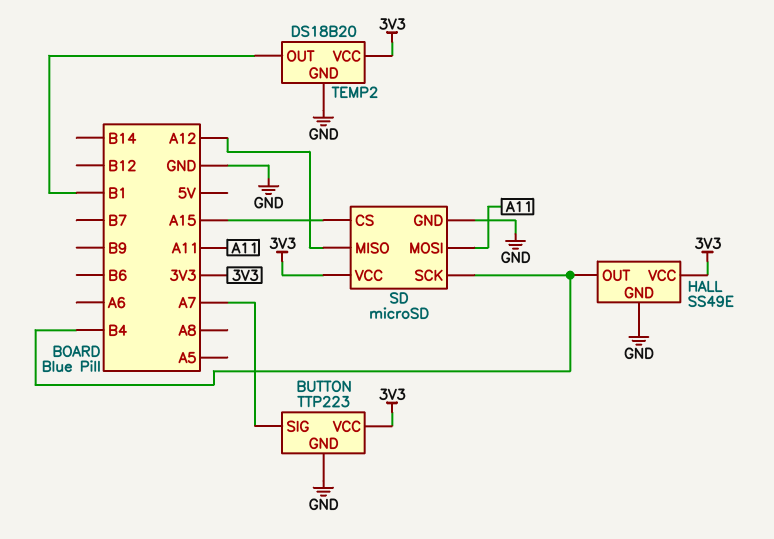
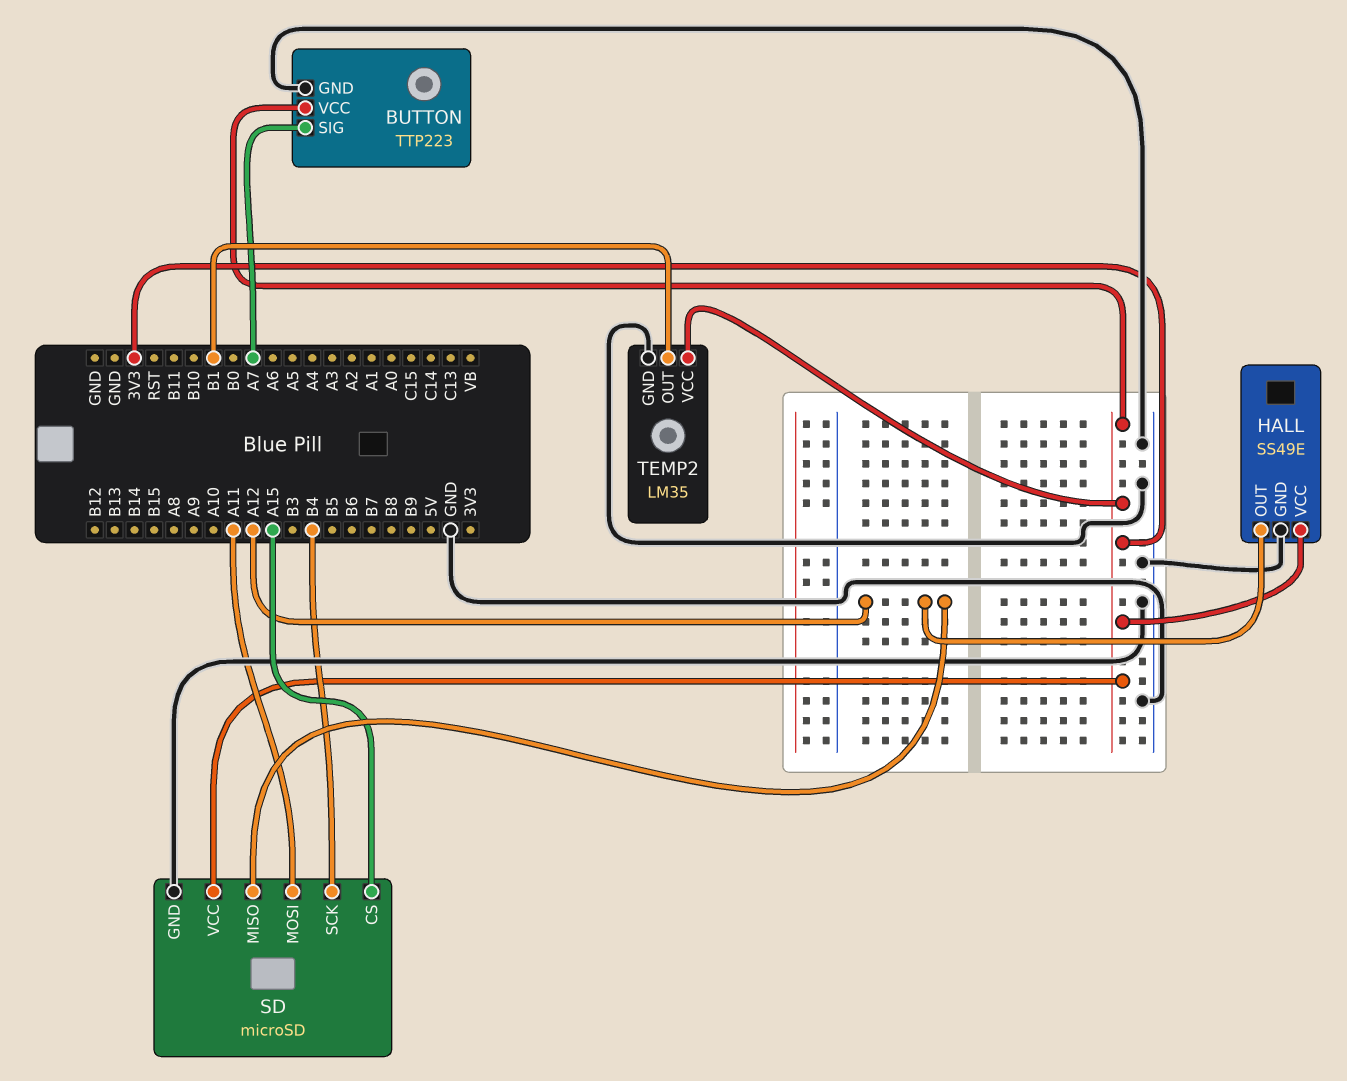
HALL pin OUT: B4 -> A12
TEMP2: DS18B20 -> LM35

